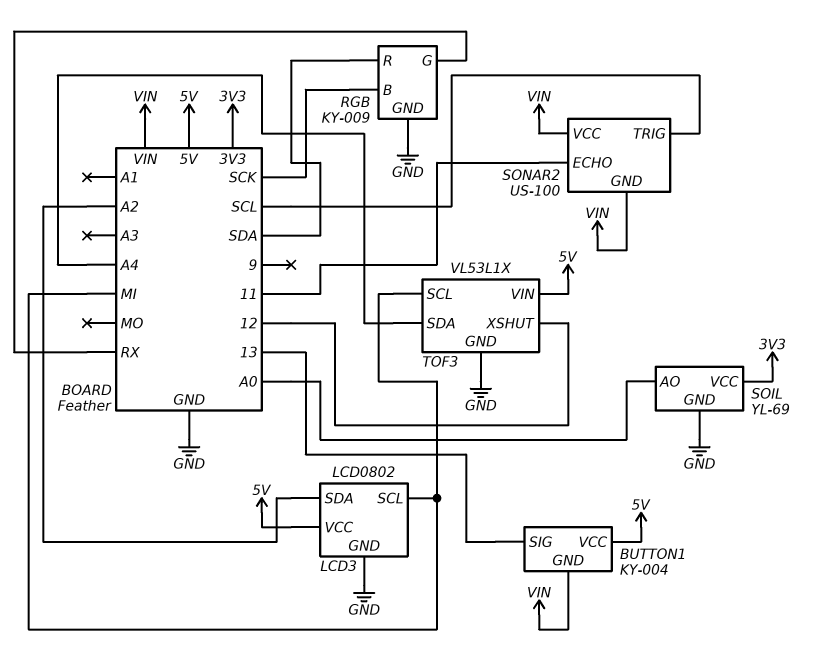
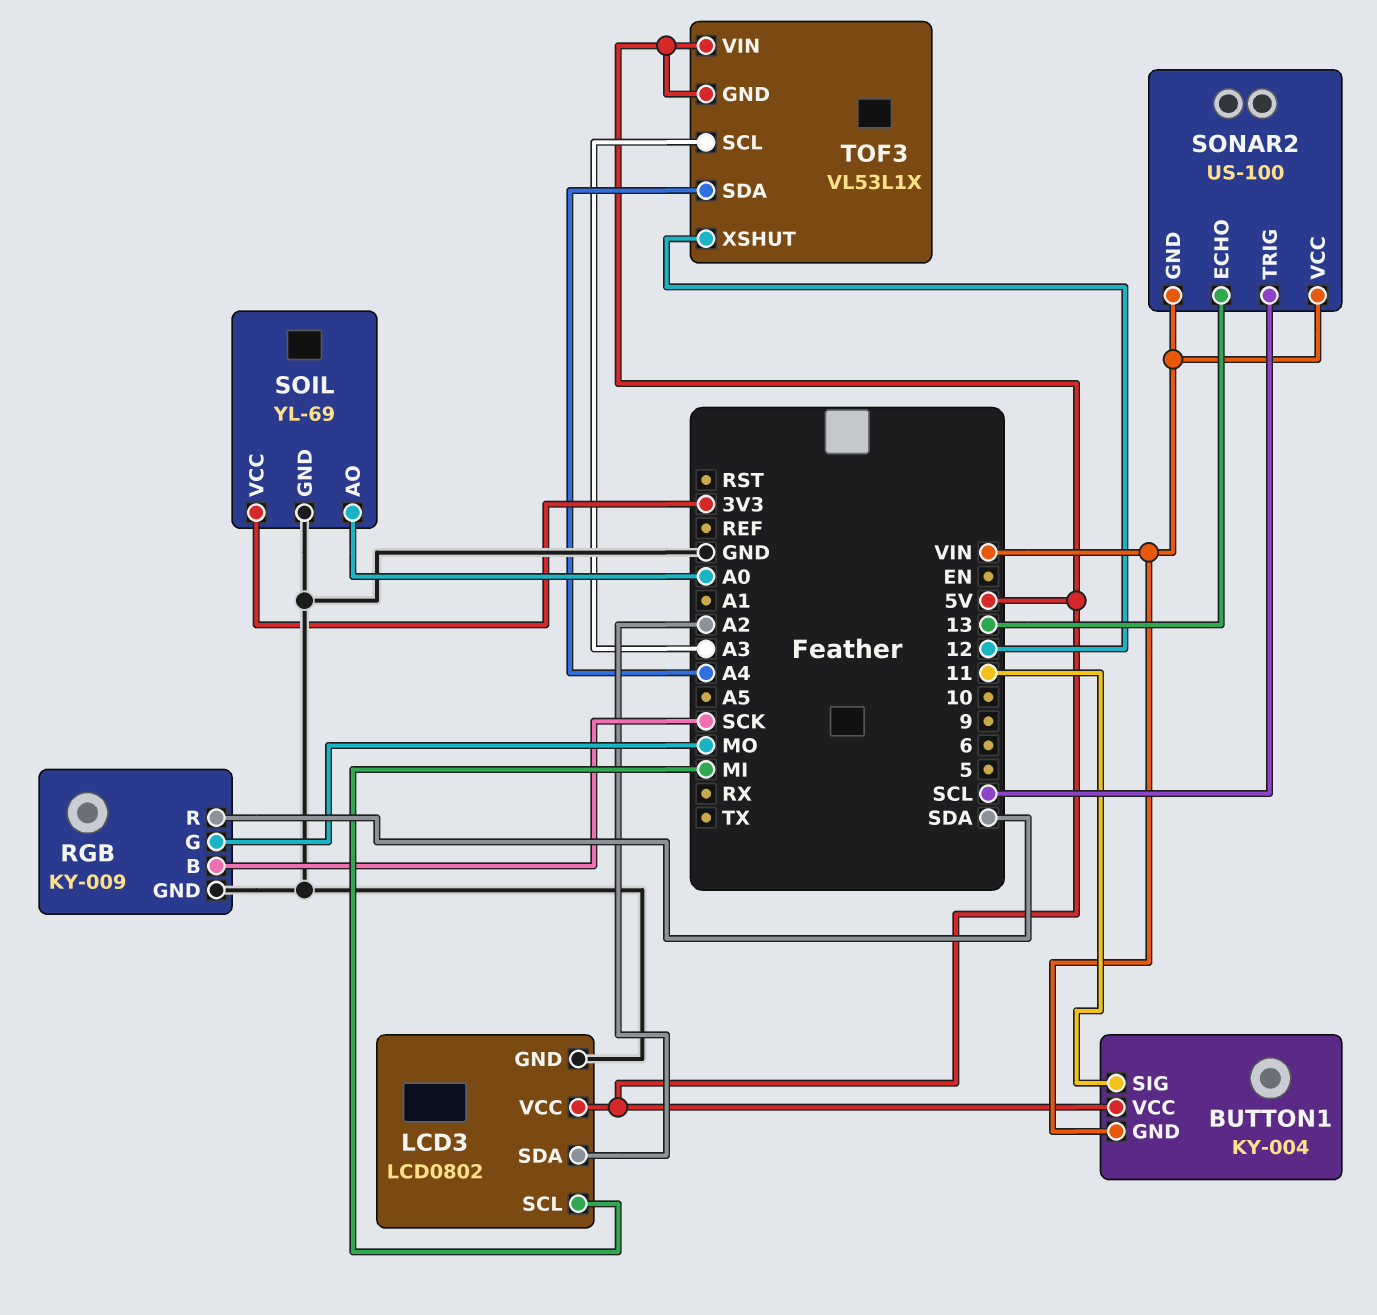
BUTTON1 pin SIG: 13 -> 11
RGB pin G: RX -> MO
SONAR2 pin ECHO: 11 -> 13
TOF3 pin GND: GND -> 5V
TOF3 pin SCL: MI -> A3

